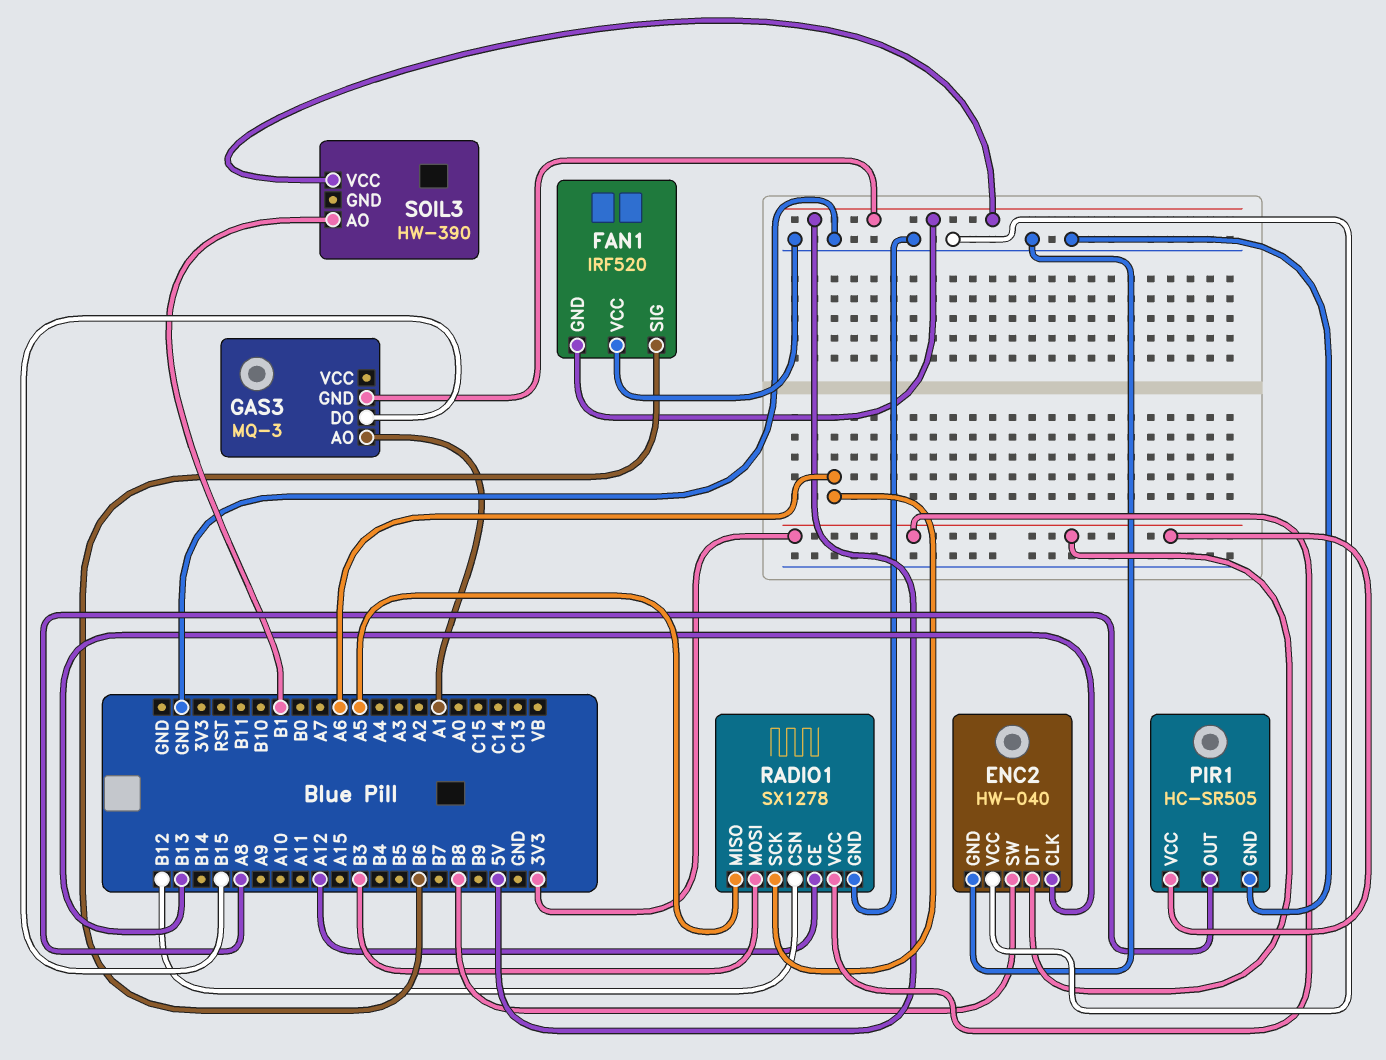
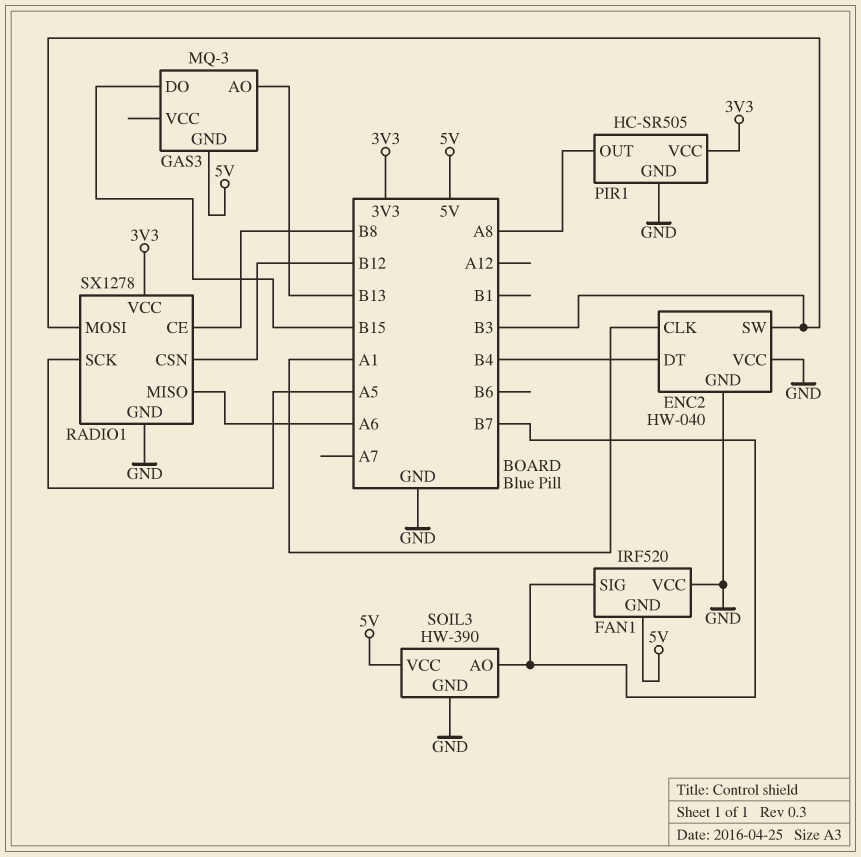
ENC2 pin CLK: B13 -> A1
ENC2 pin DT: 3V3 -> B4
ENC2 pin SW: B8 -> B3
FAN1 pin SIG: B6 -> B7
GAS3 pin AO: A1 -> B13
RADIO1 pin CE: A12 -> B8
RADIO1 pin MISO: A5 -> A6
RADIO1 pin SCK: A6 -> A5
SOIL3 pin AO: B1 -> B7
SOIL3 pin GND: none -> GND

